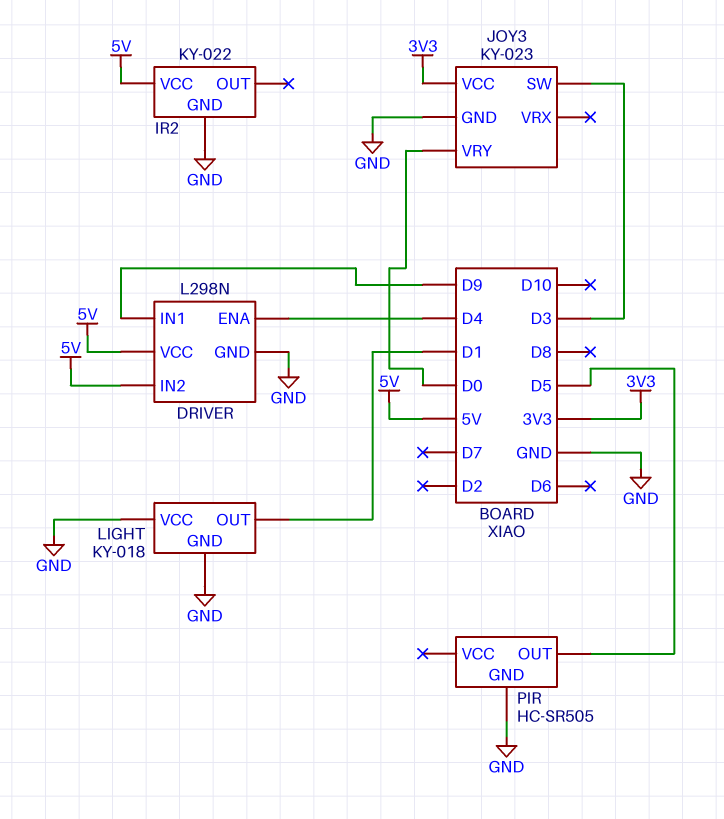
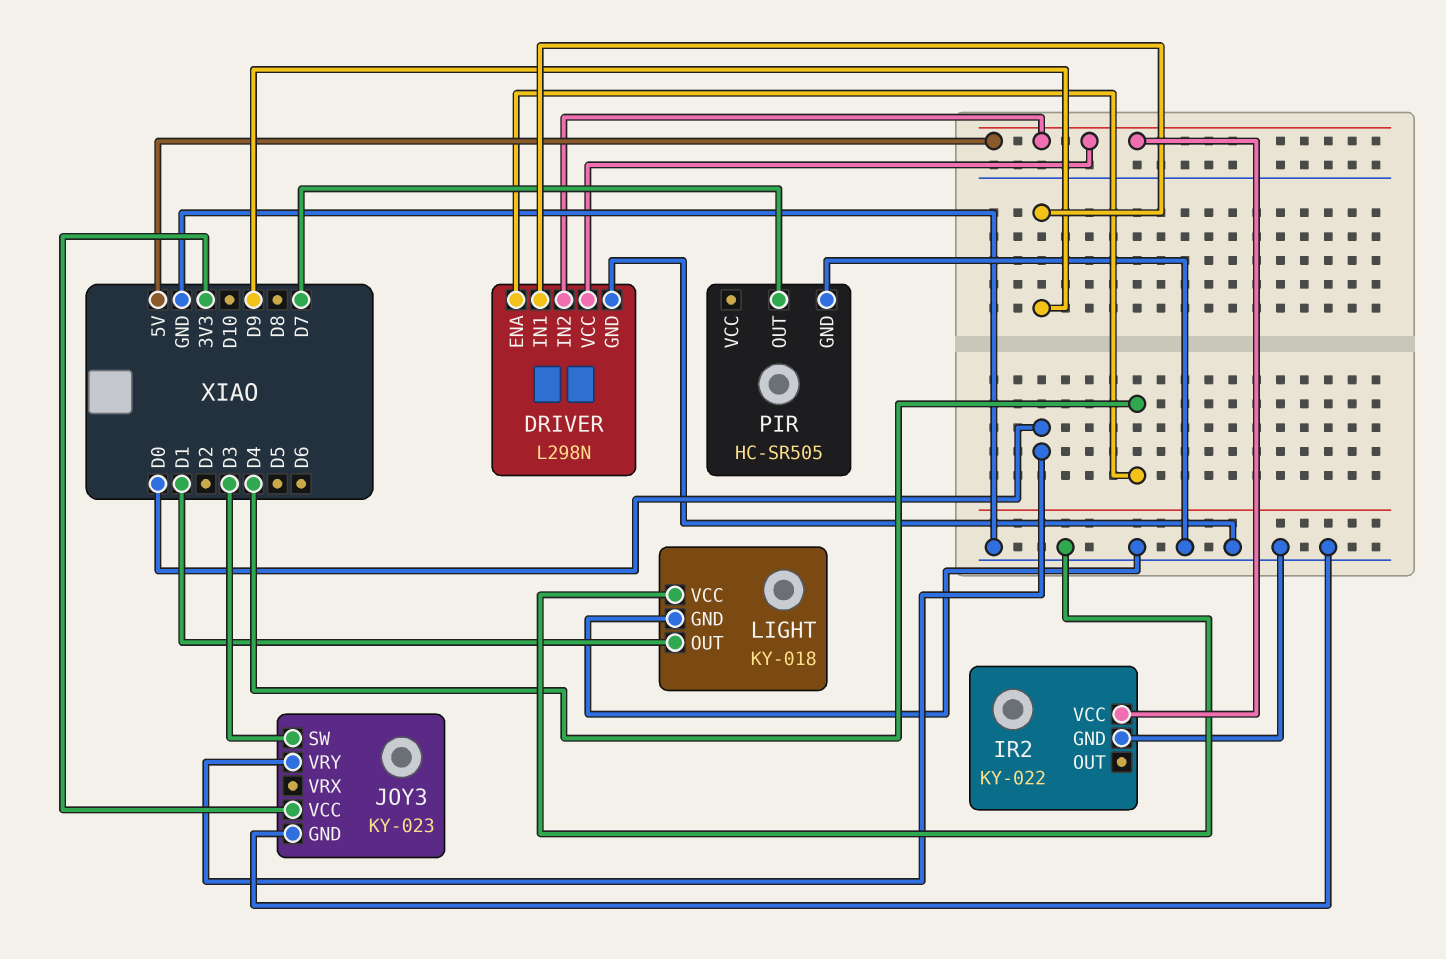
PIR pin OUT: D5 -> D7

